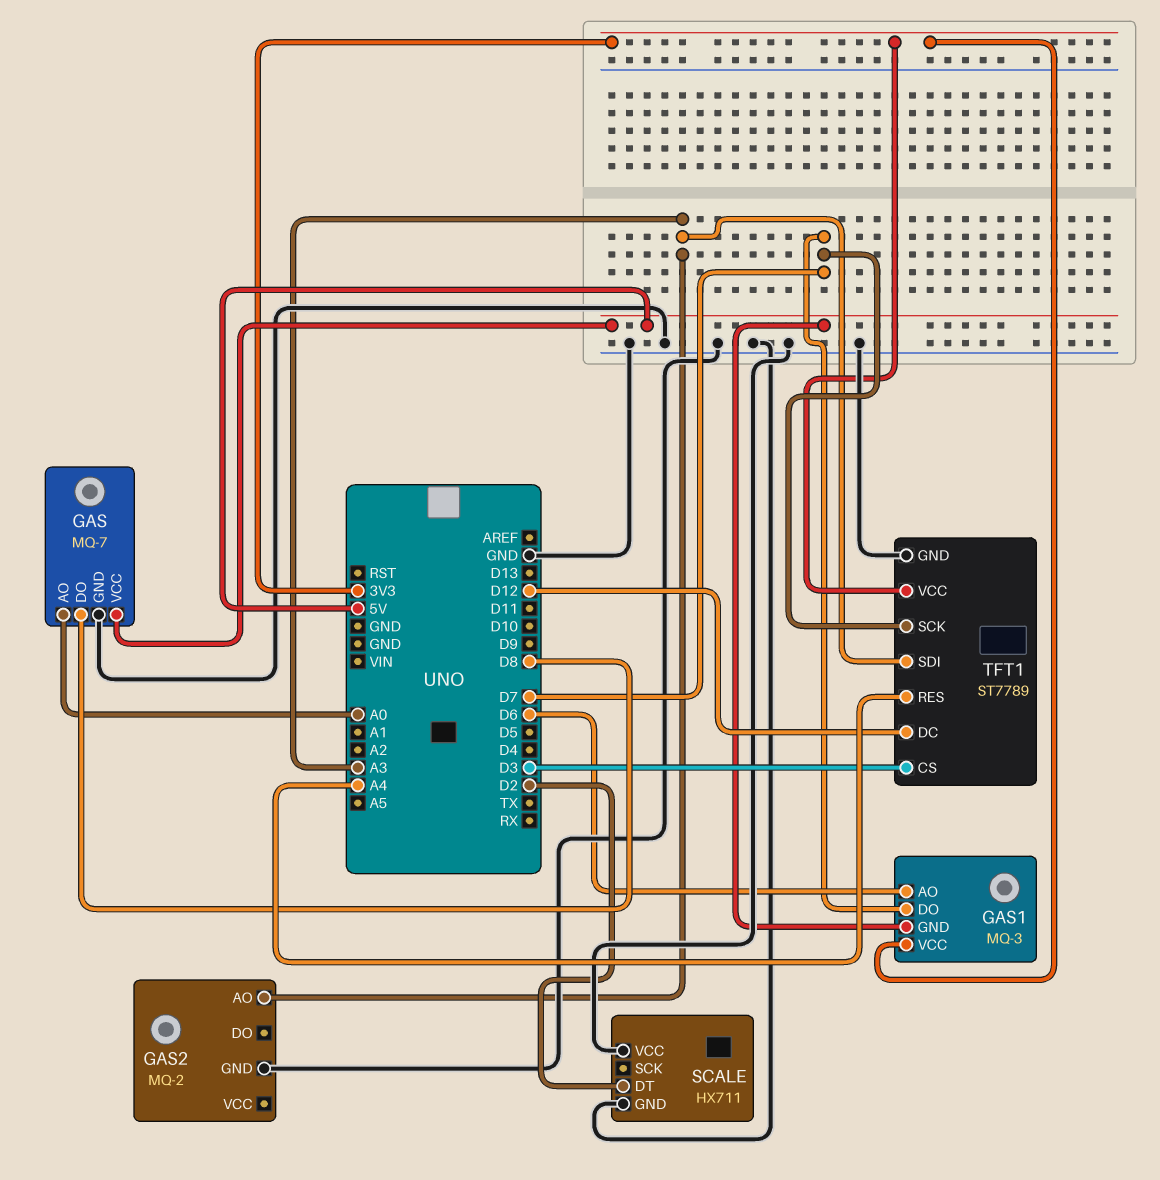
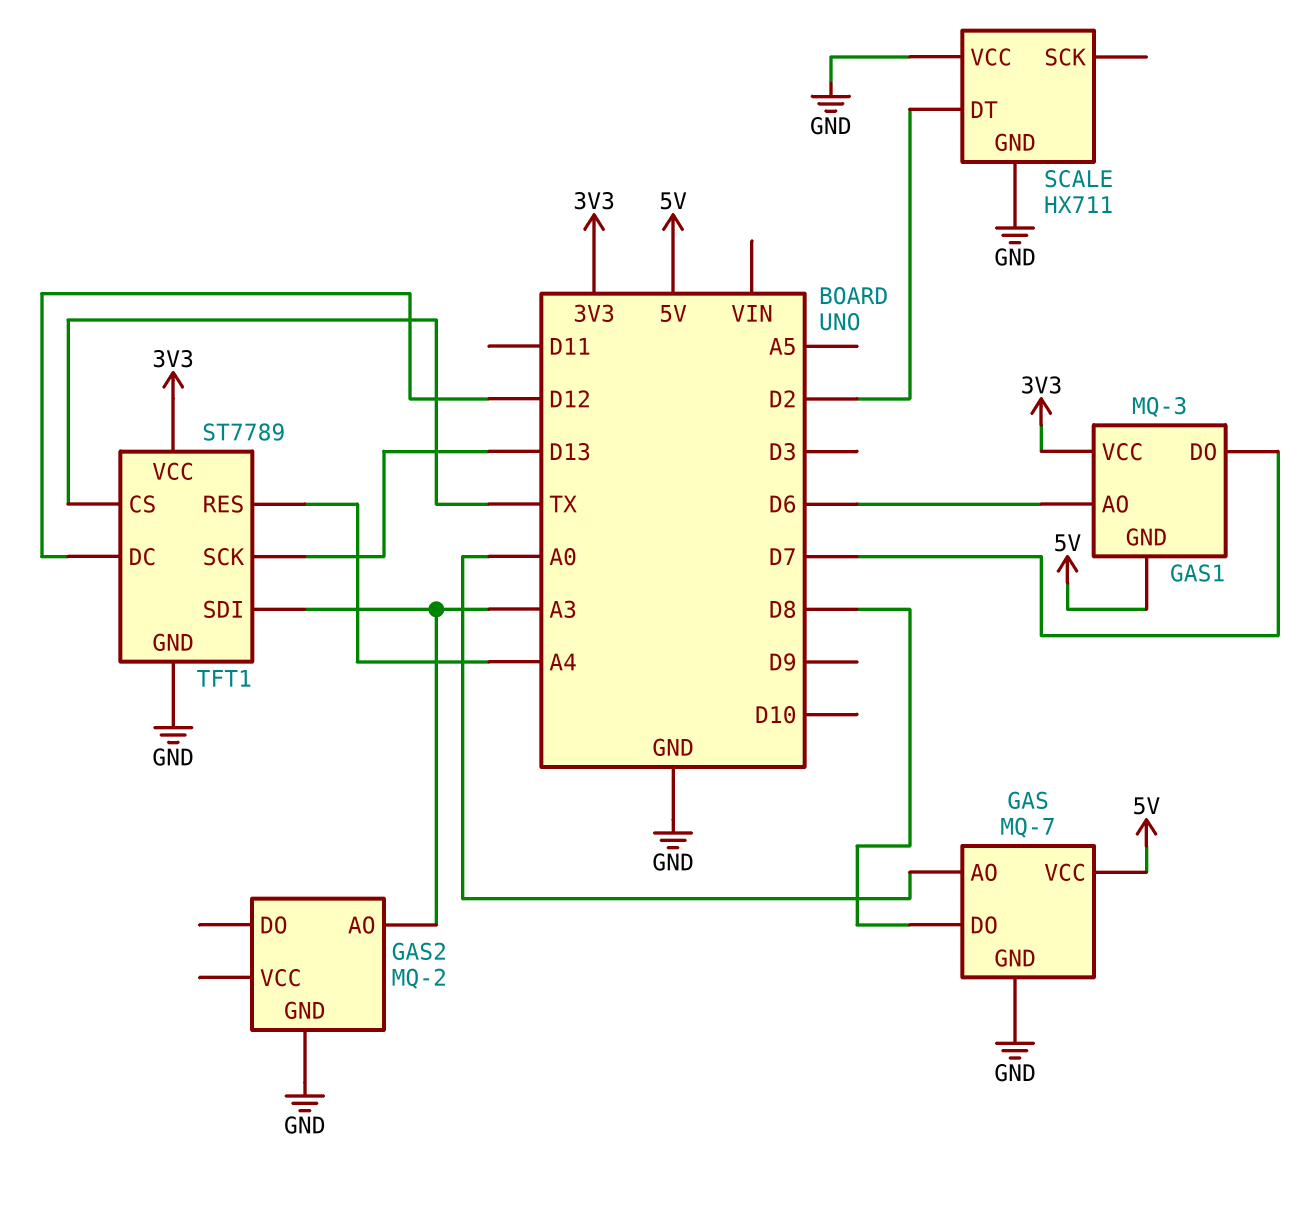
TFT1 pin CS: D3 -> TX
TFT1 pin SCK: D7 -> D13

